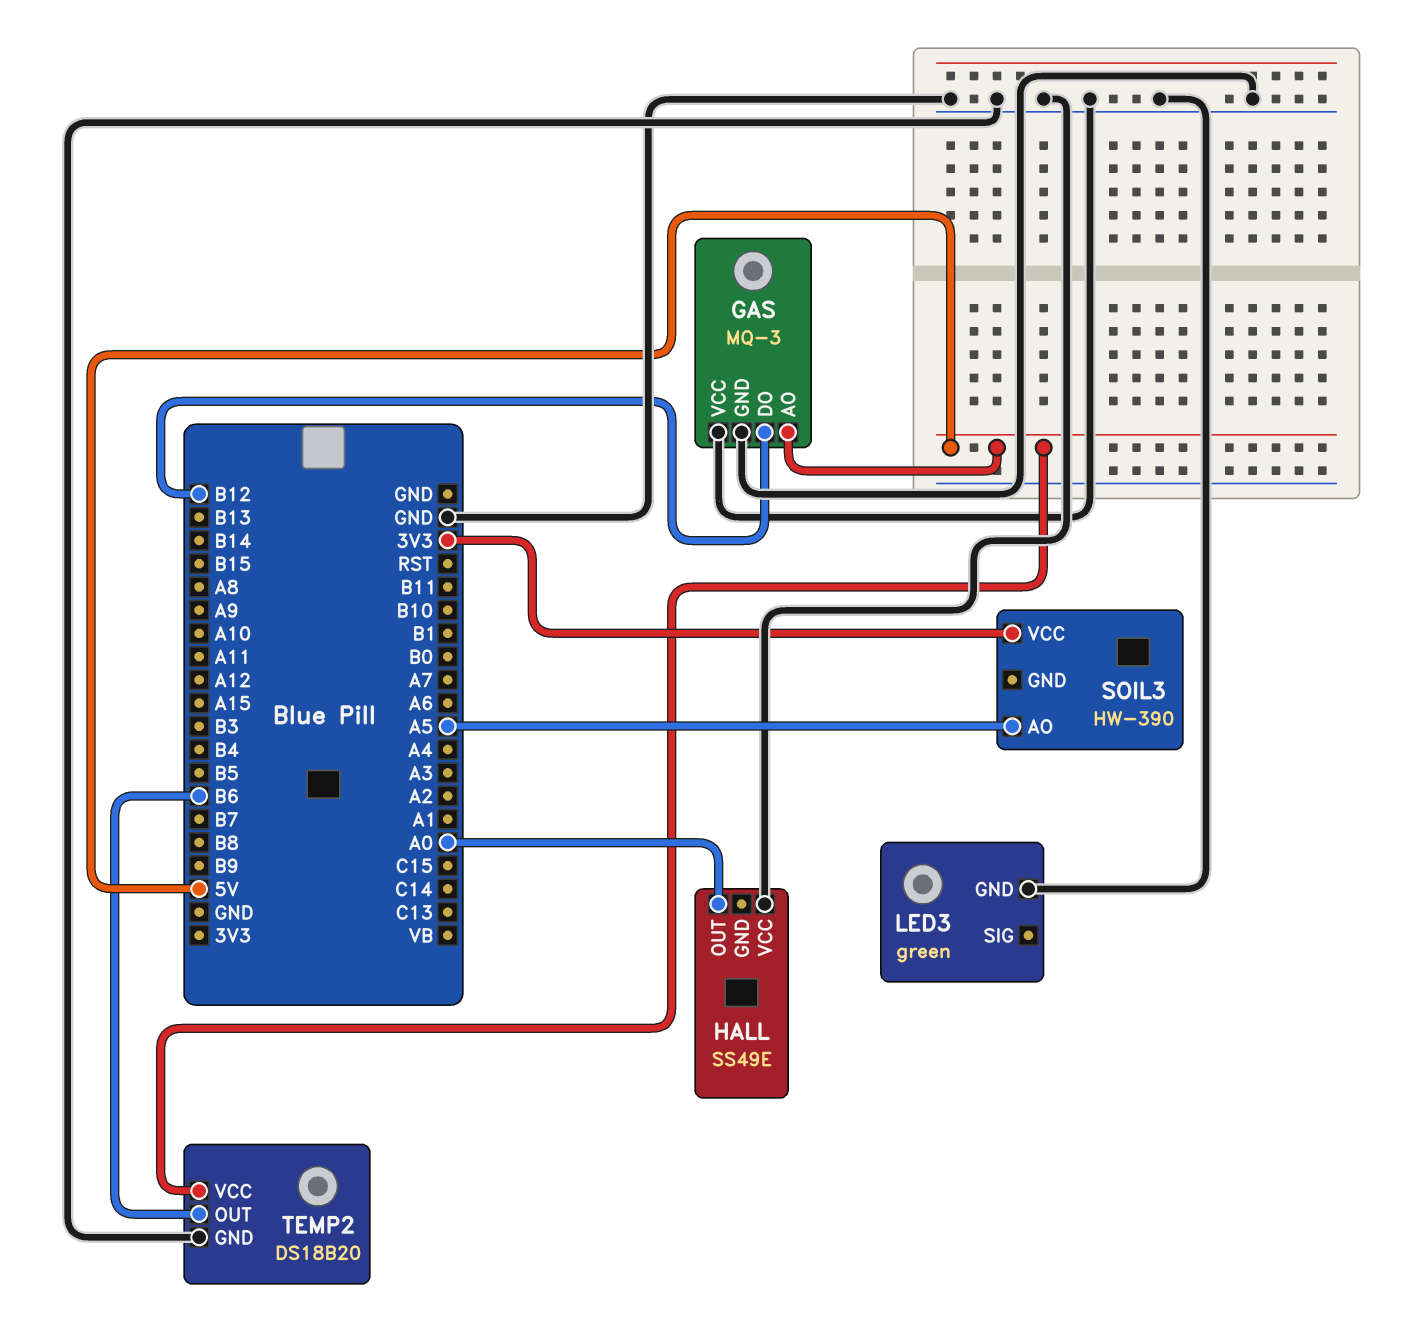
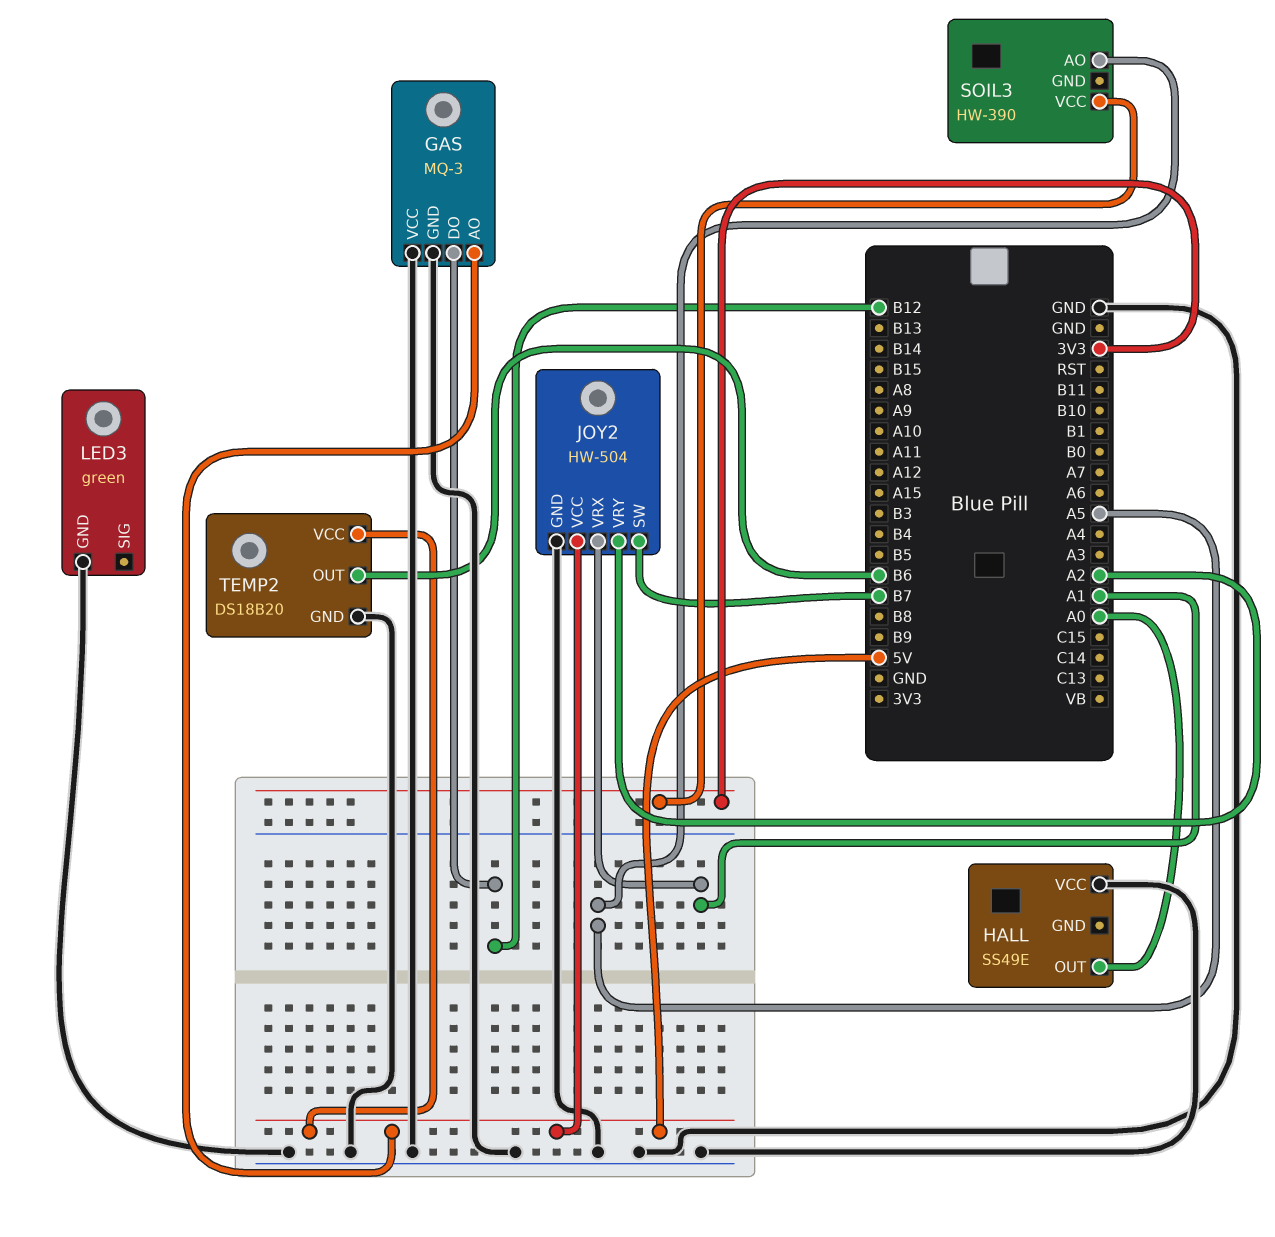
JOY2: none -> HW-504
JOY2 pin GND: none -> GND
JOY2 pin SW: none -> B7
JOY2 pin VCC: none -> 5V
JOY2 pin VRX: none -> A1
JOY2 pin VRY: none -> A2

